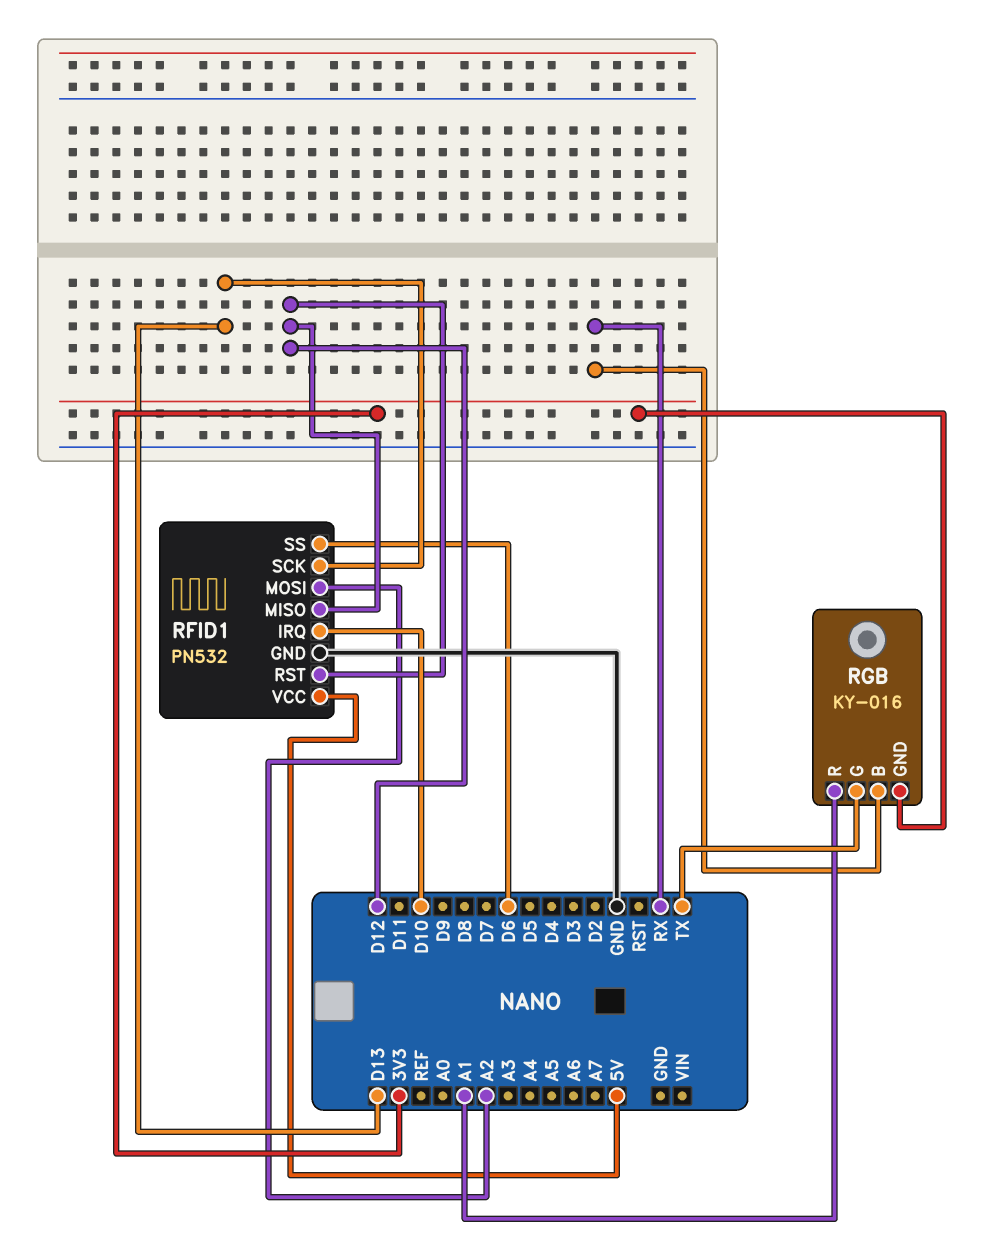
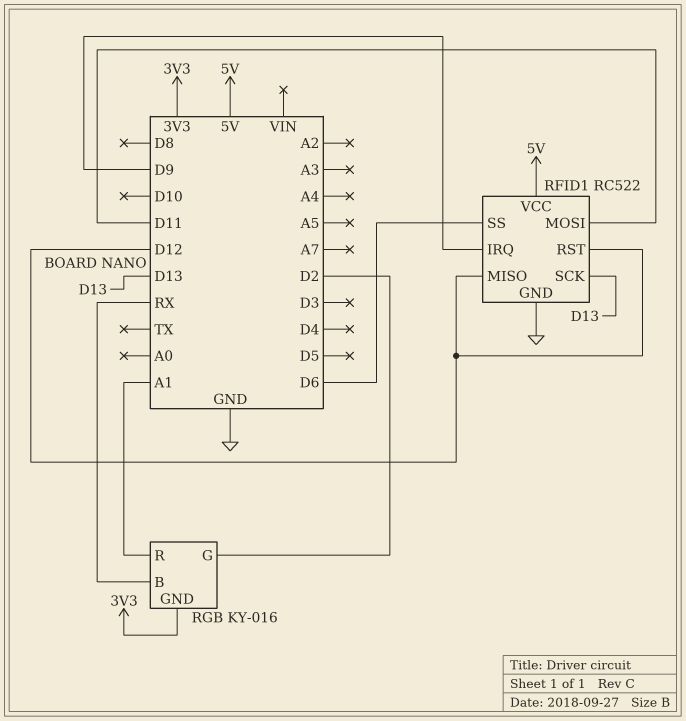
RFID1: PN532 -> RC522
RFID1 pin IRQ: D10 -> D9
RFID1 pin MOSI: A2 -> D11
RGB pin G: TX -> D2

